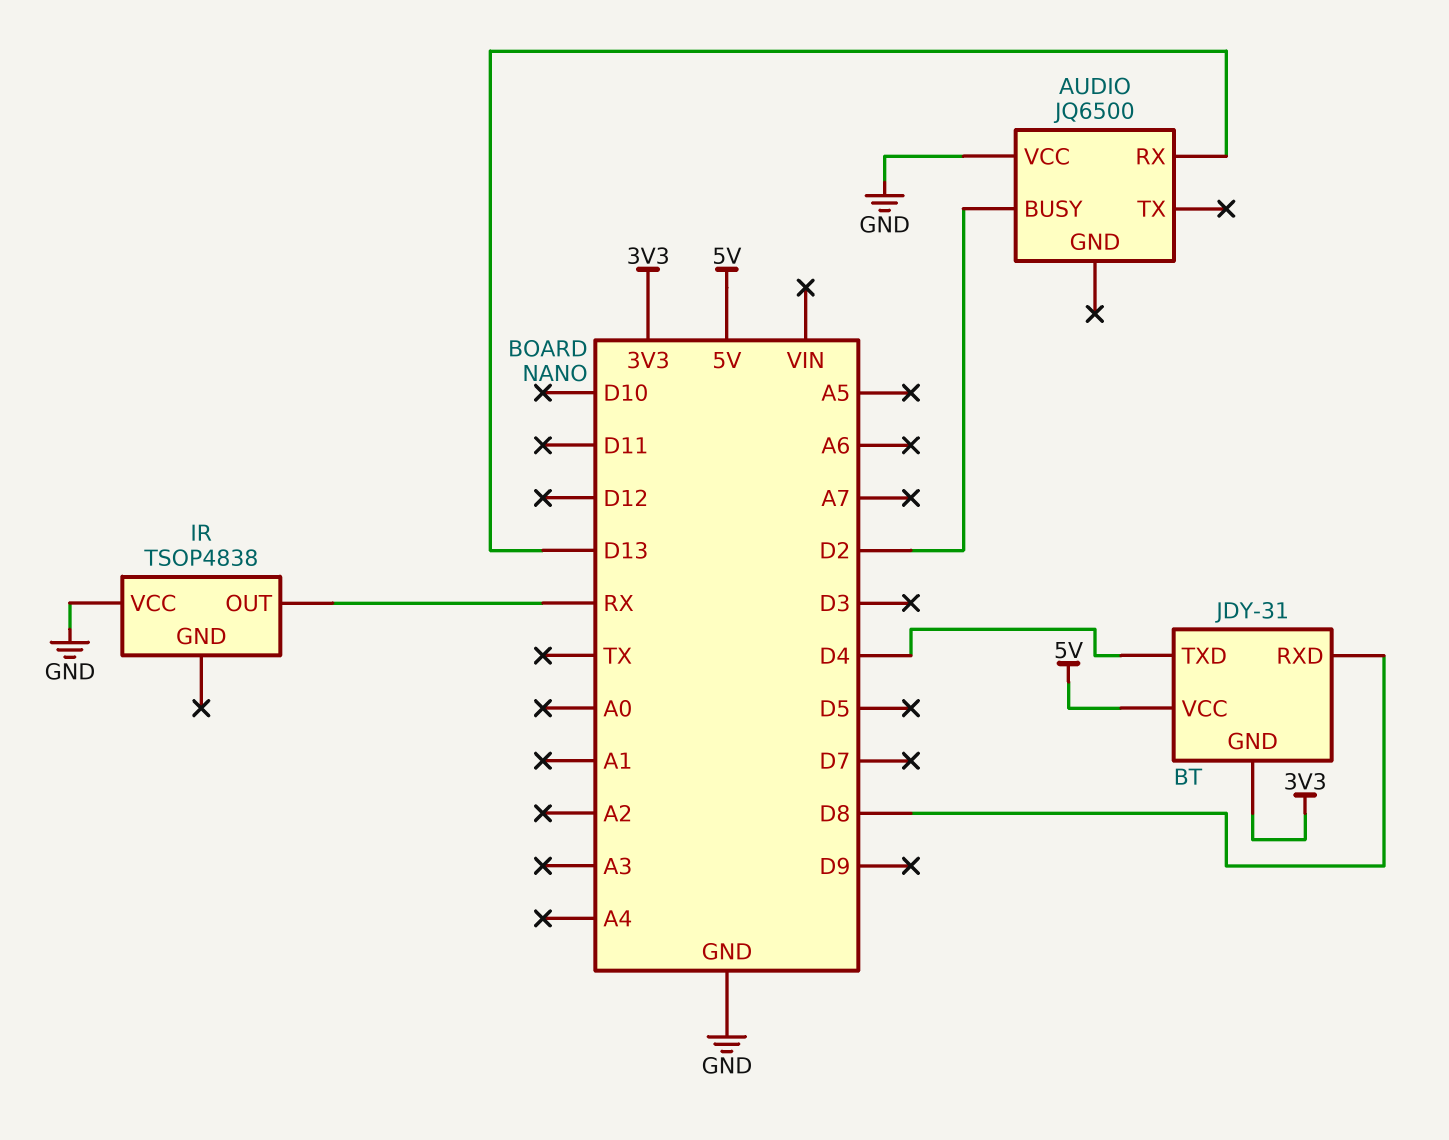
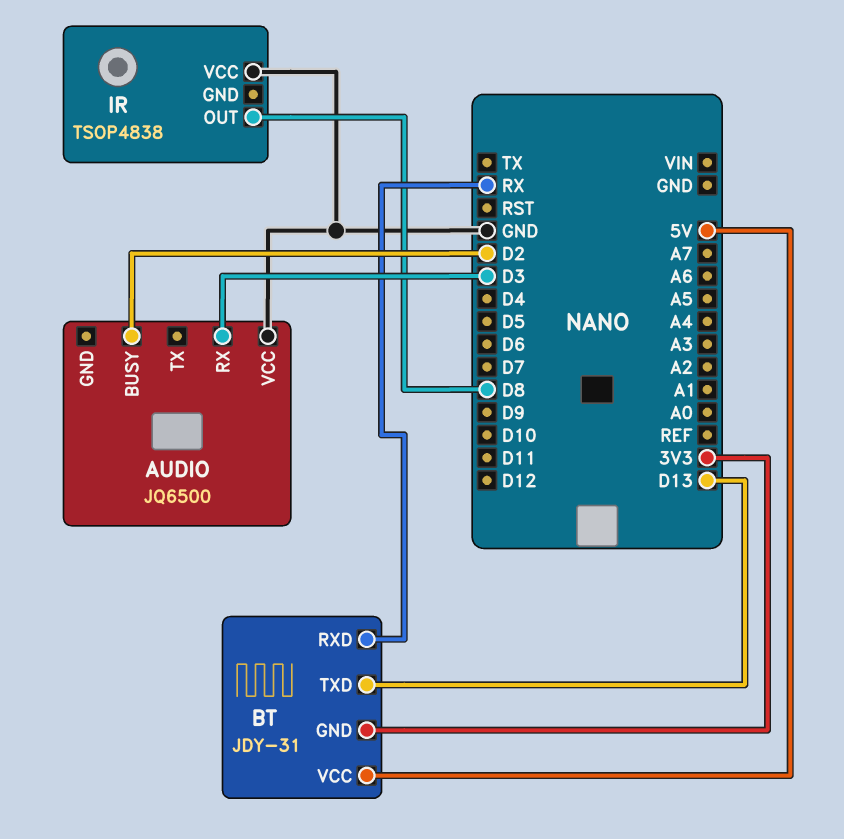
AUDIO pin RX: D13 -> D3
BT pin RXD: D8 -> RX
BT pin TXD: D4 -> D13
IR pin OUT: RX -> D8

